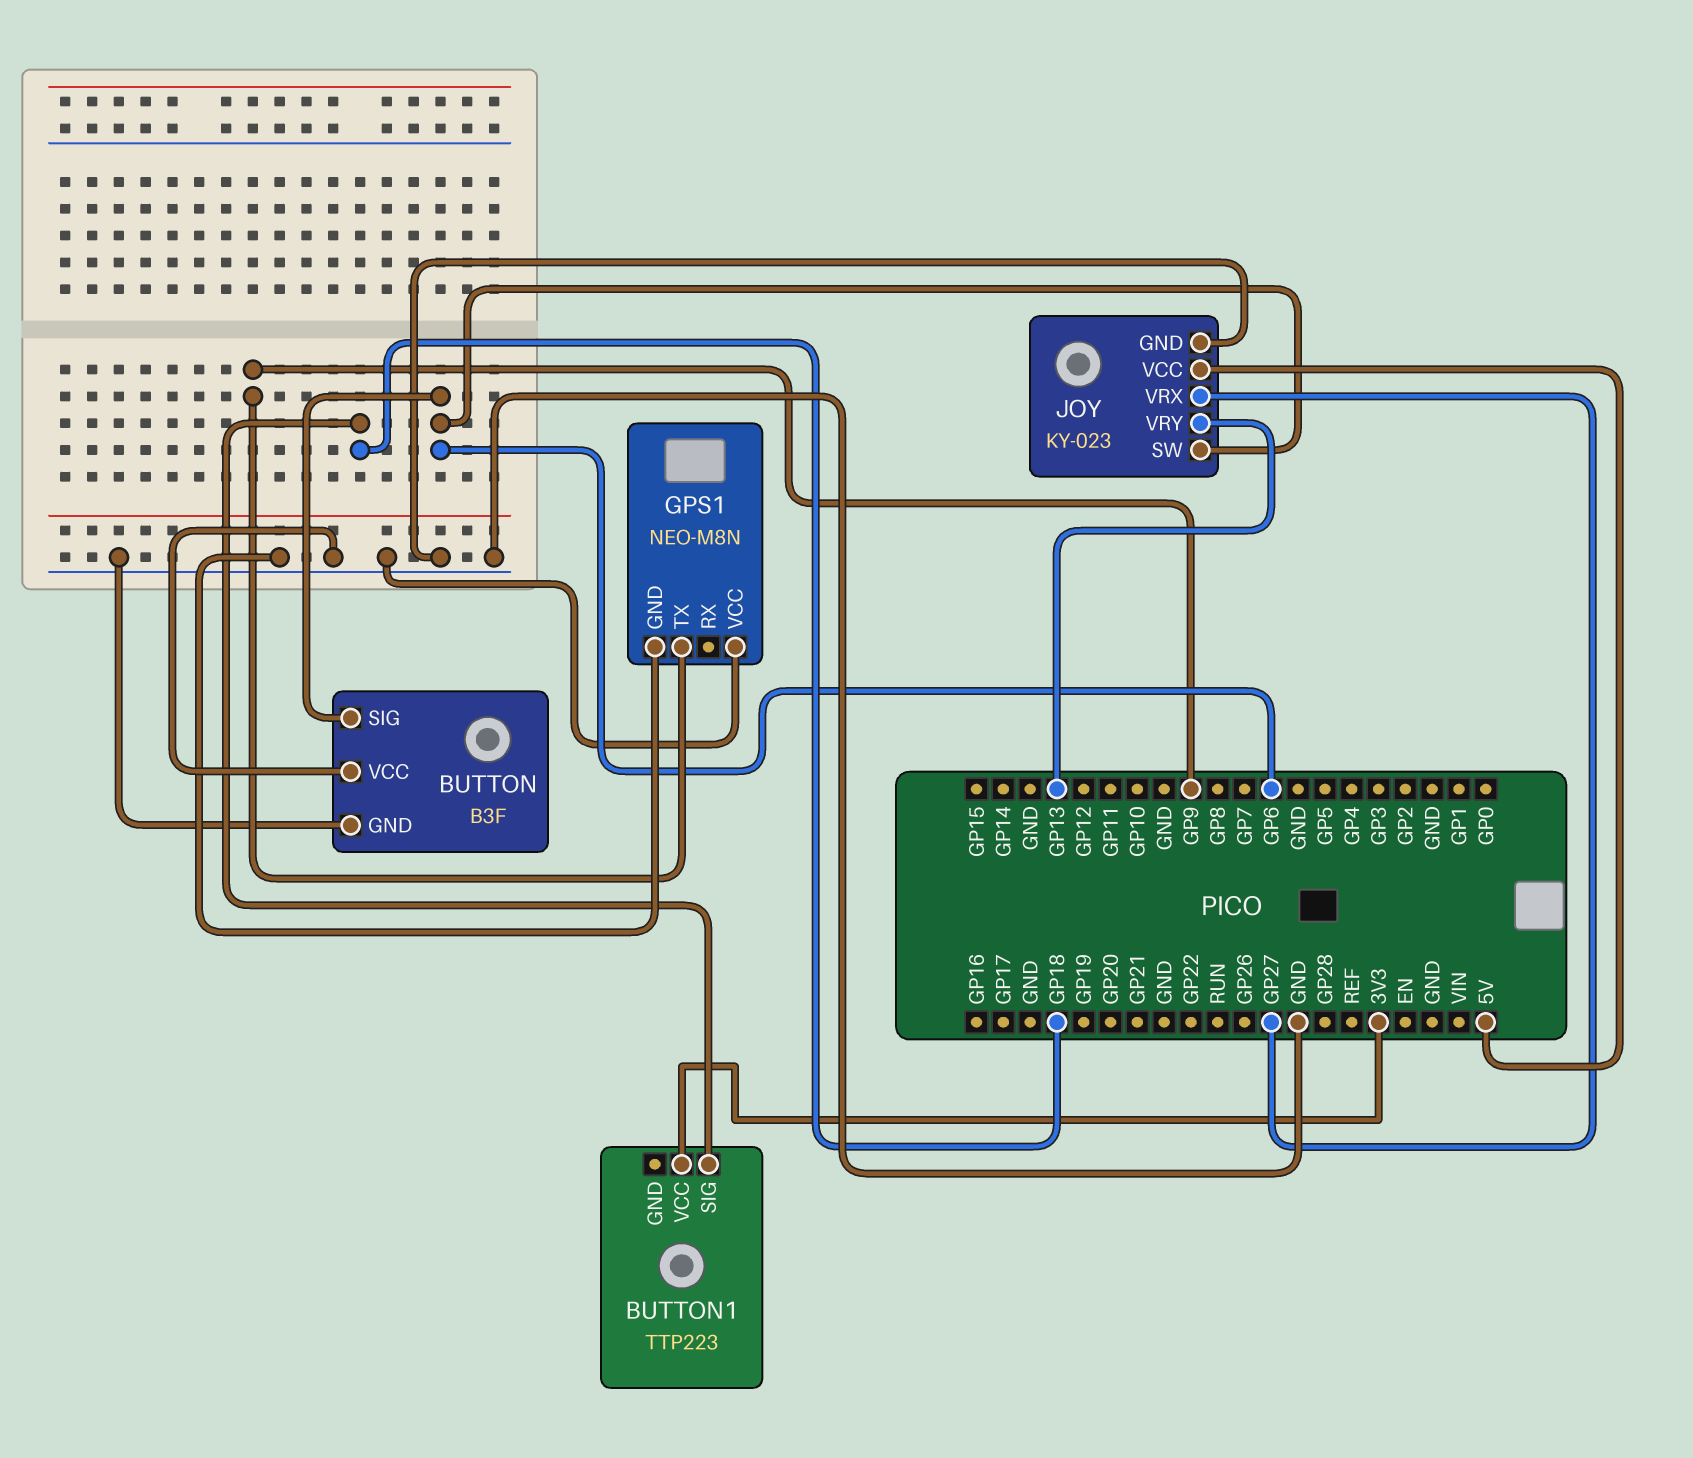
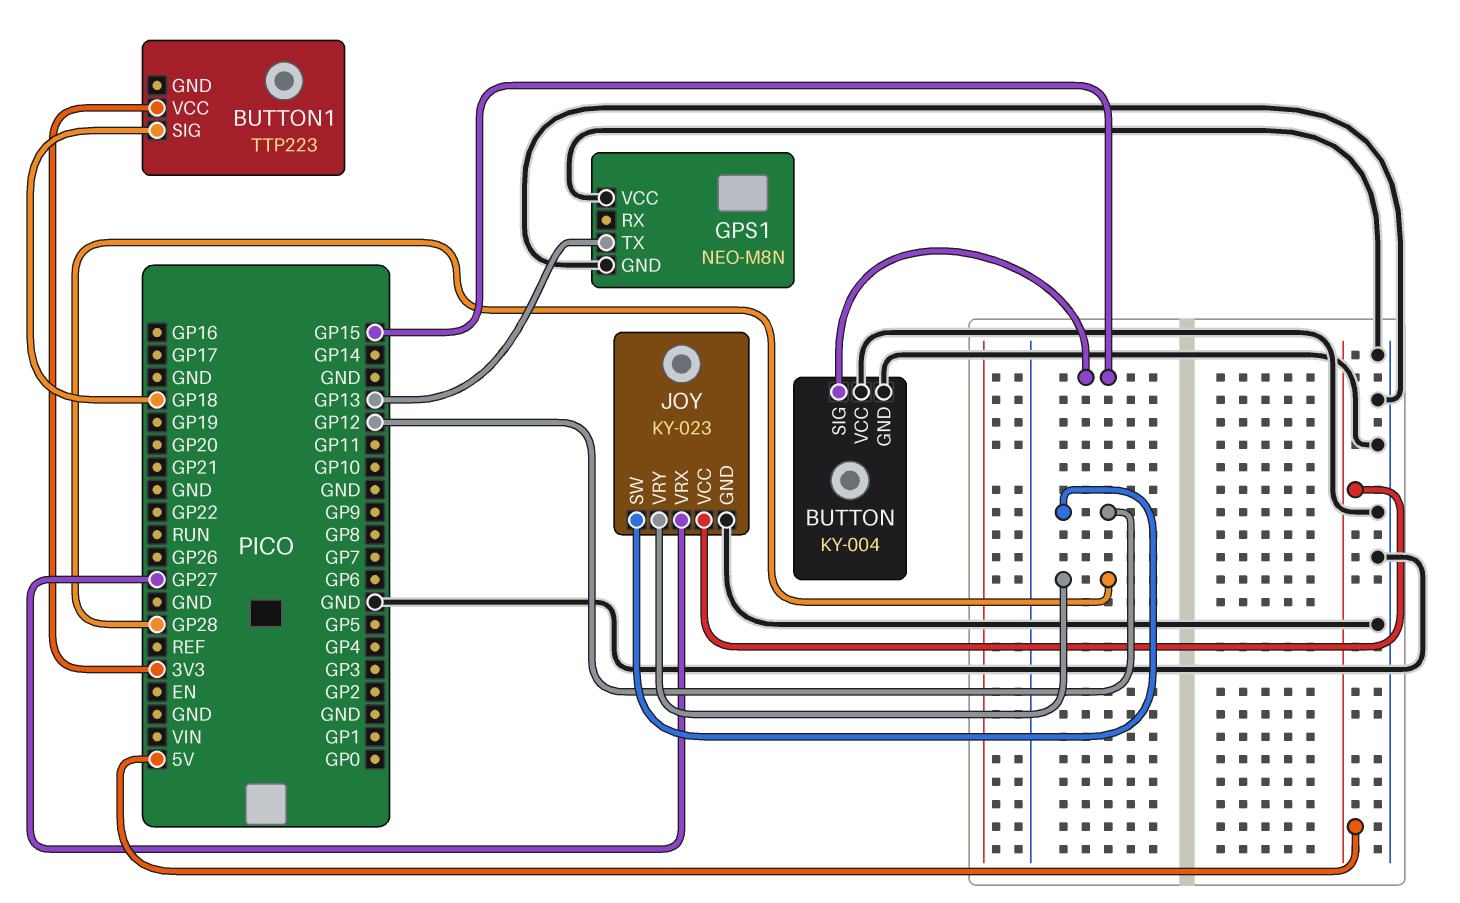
BUTTON: B3F -> KY-004
BUTTON pin SIG: GP6 -> GP15
GPS1 pin TX: GP9 -> GP13
JOY pin SW: GP6 -> GP12
JOY pin VRY: GP13 -> GP28

